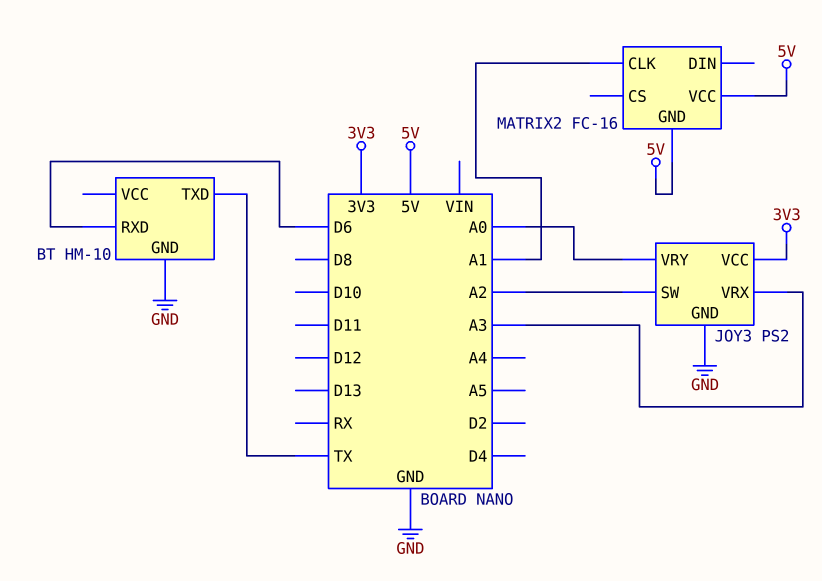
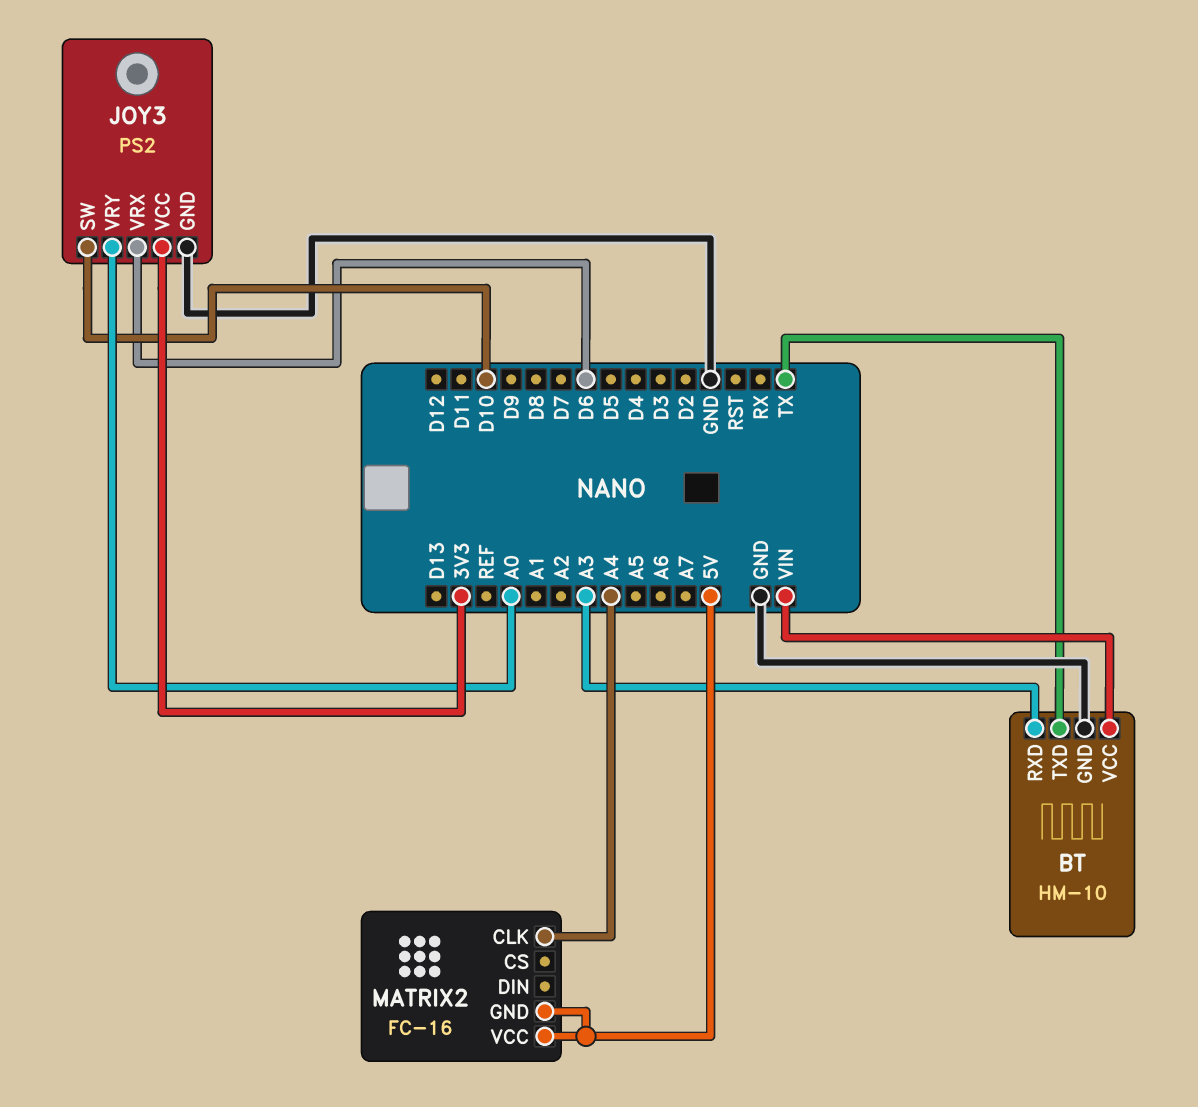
BT pin RXD: D6 -> A3
BT pin VCC: none -> VIN
JOY3 pin SW: A2 -> D10
JOY3 pin VRX: A3 -> D6
MATRIX2 pin CLK: A1 -> A4

